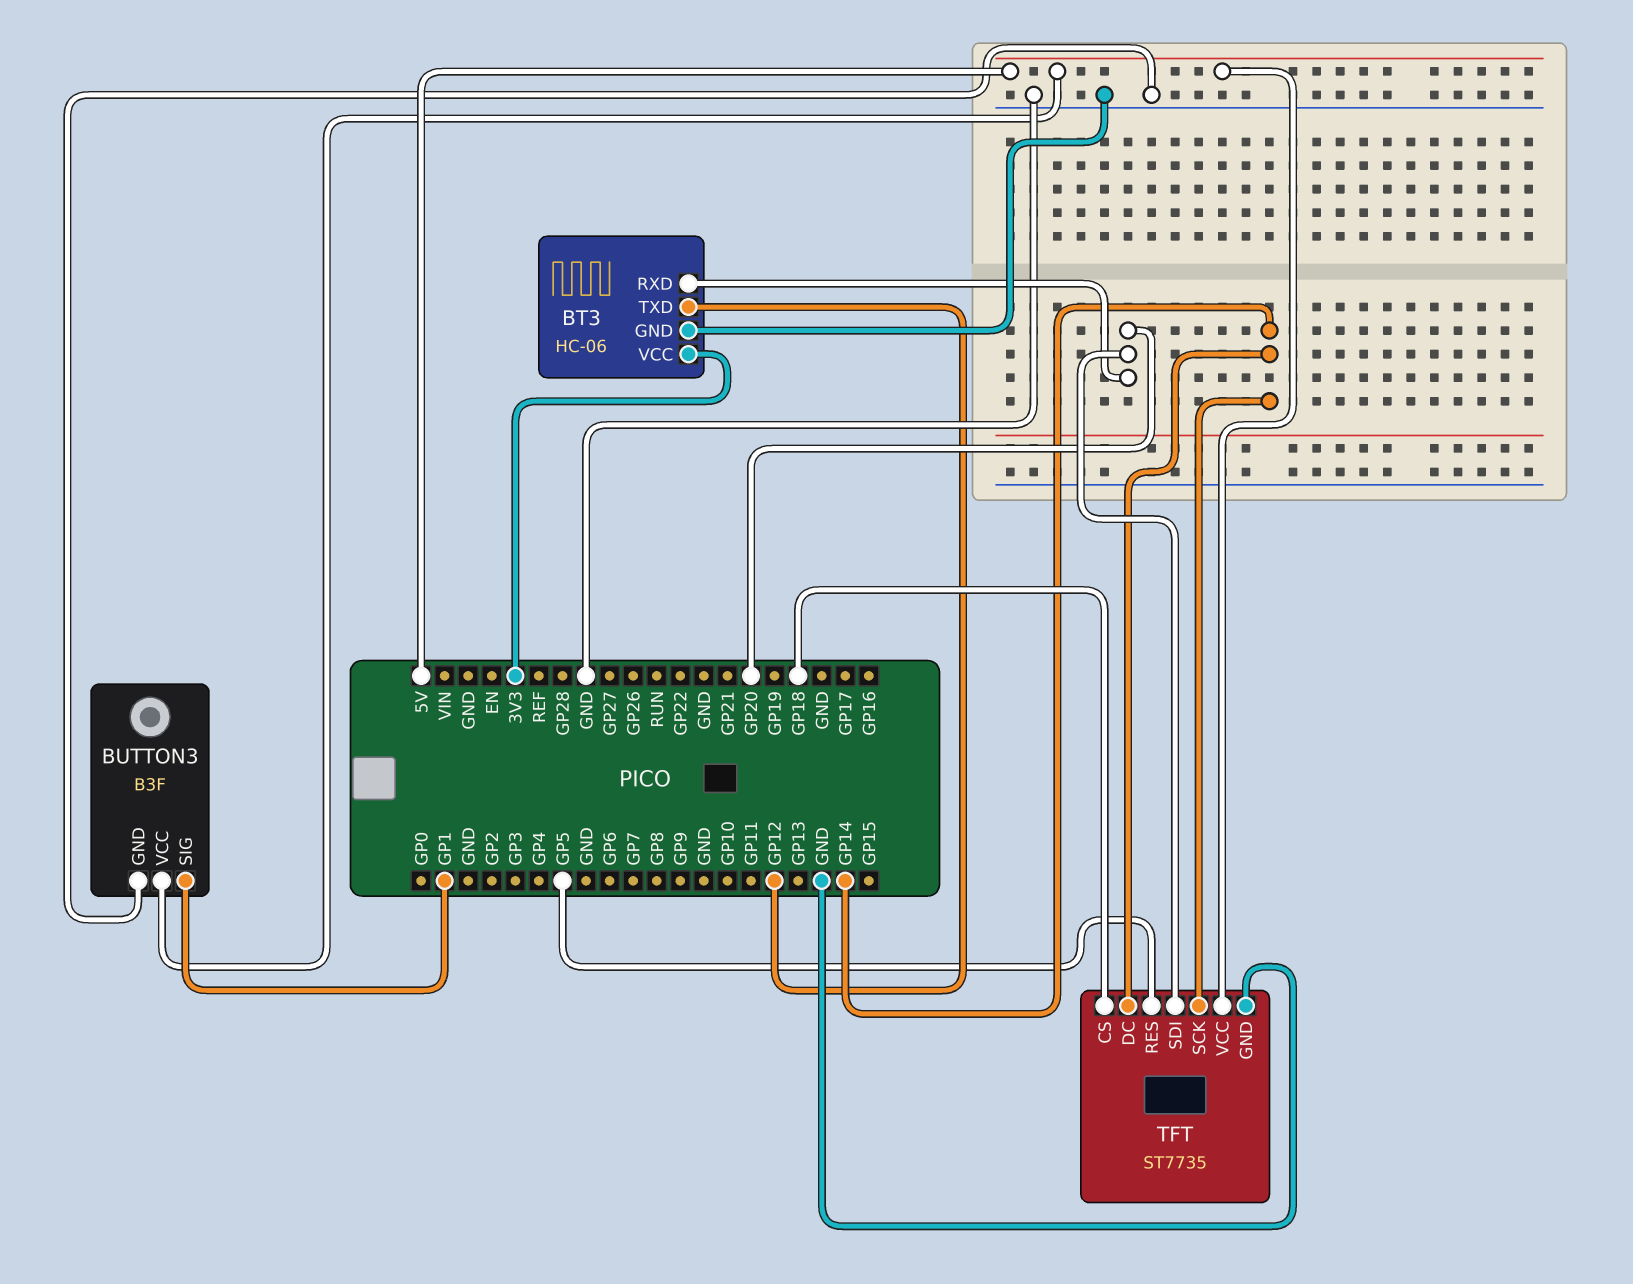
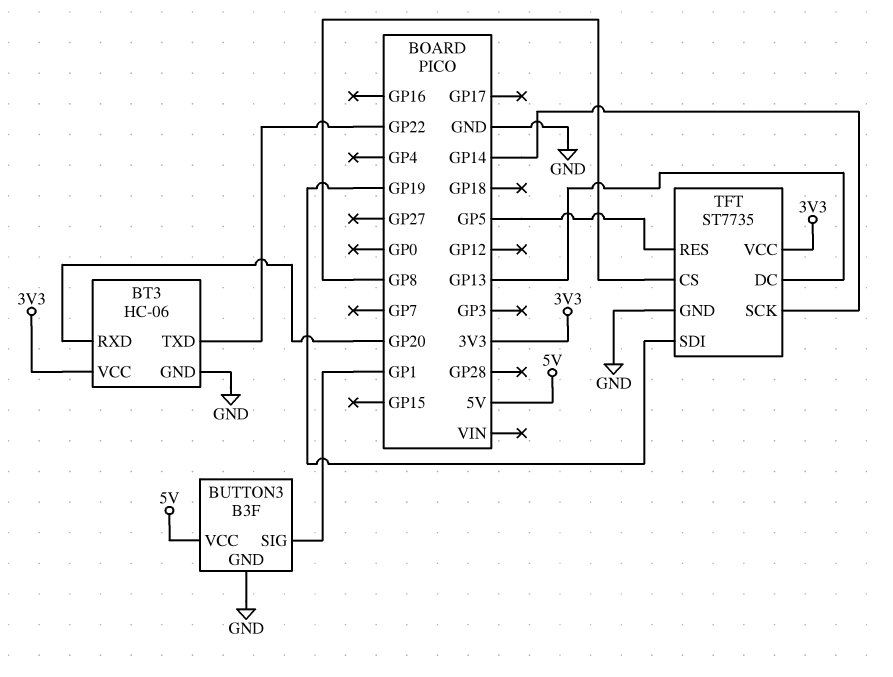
BT3 pin TXD: GP12 -> GP22
TFT pin CS: GP18 -> GP8
TFT pin DC: GP14 -> GP13
TFT pin SDI: GP20 -> GP19
TFT pin VCC: 5V -> 3V3

